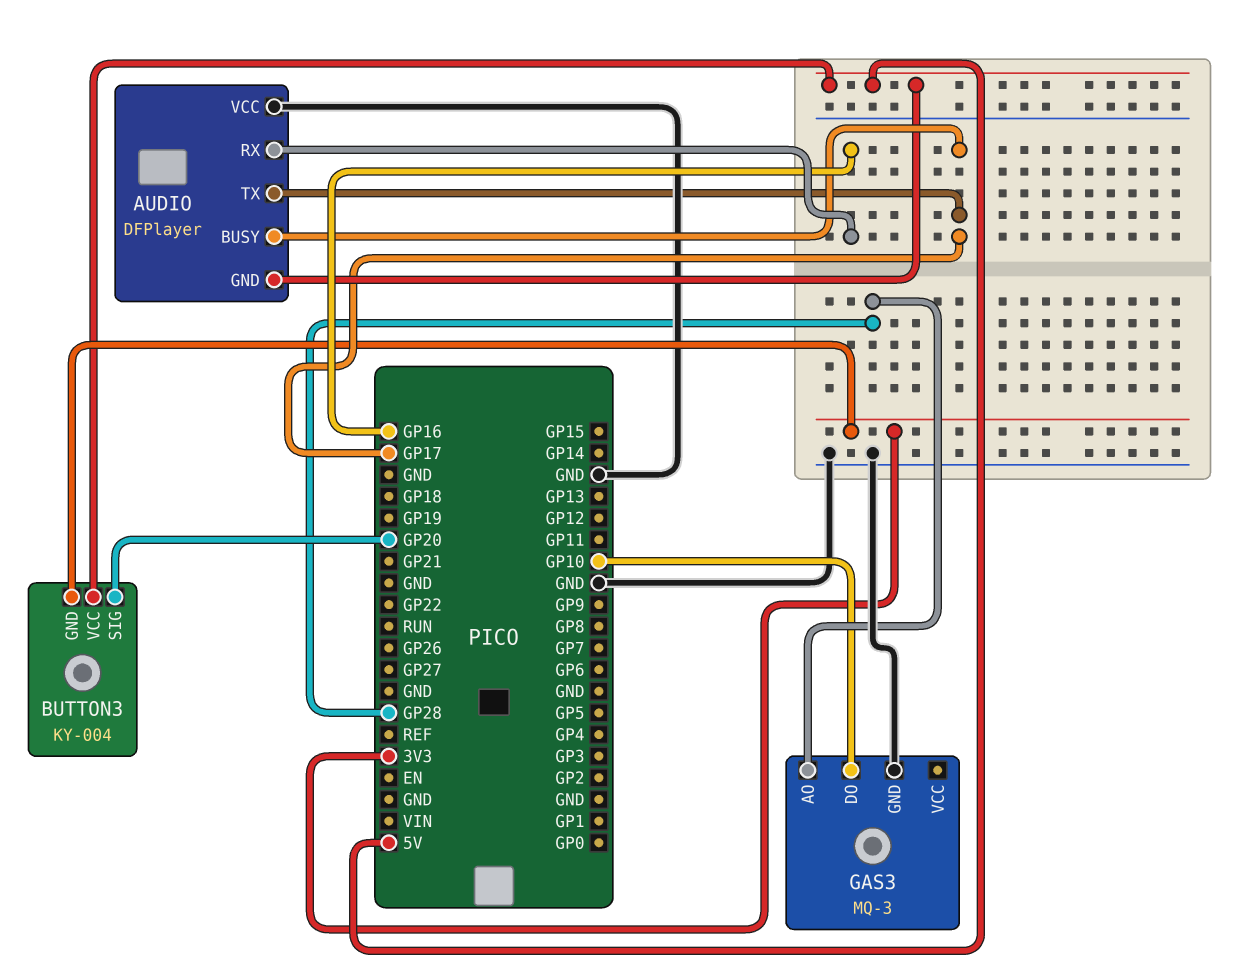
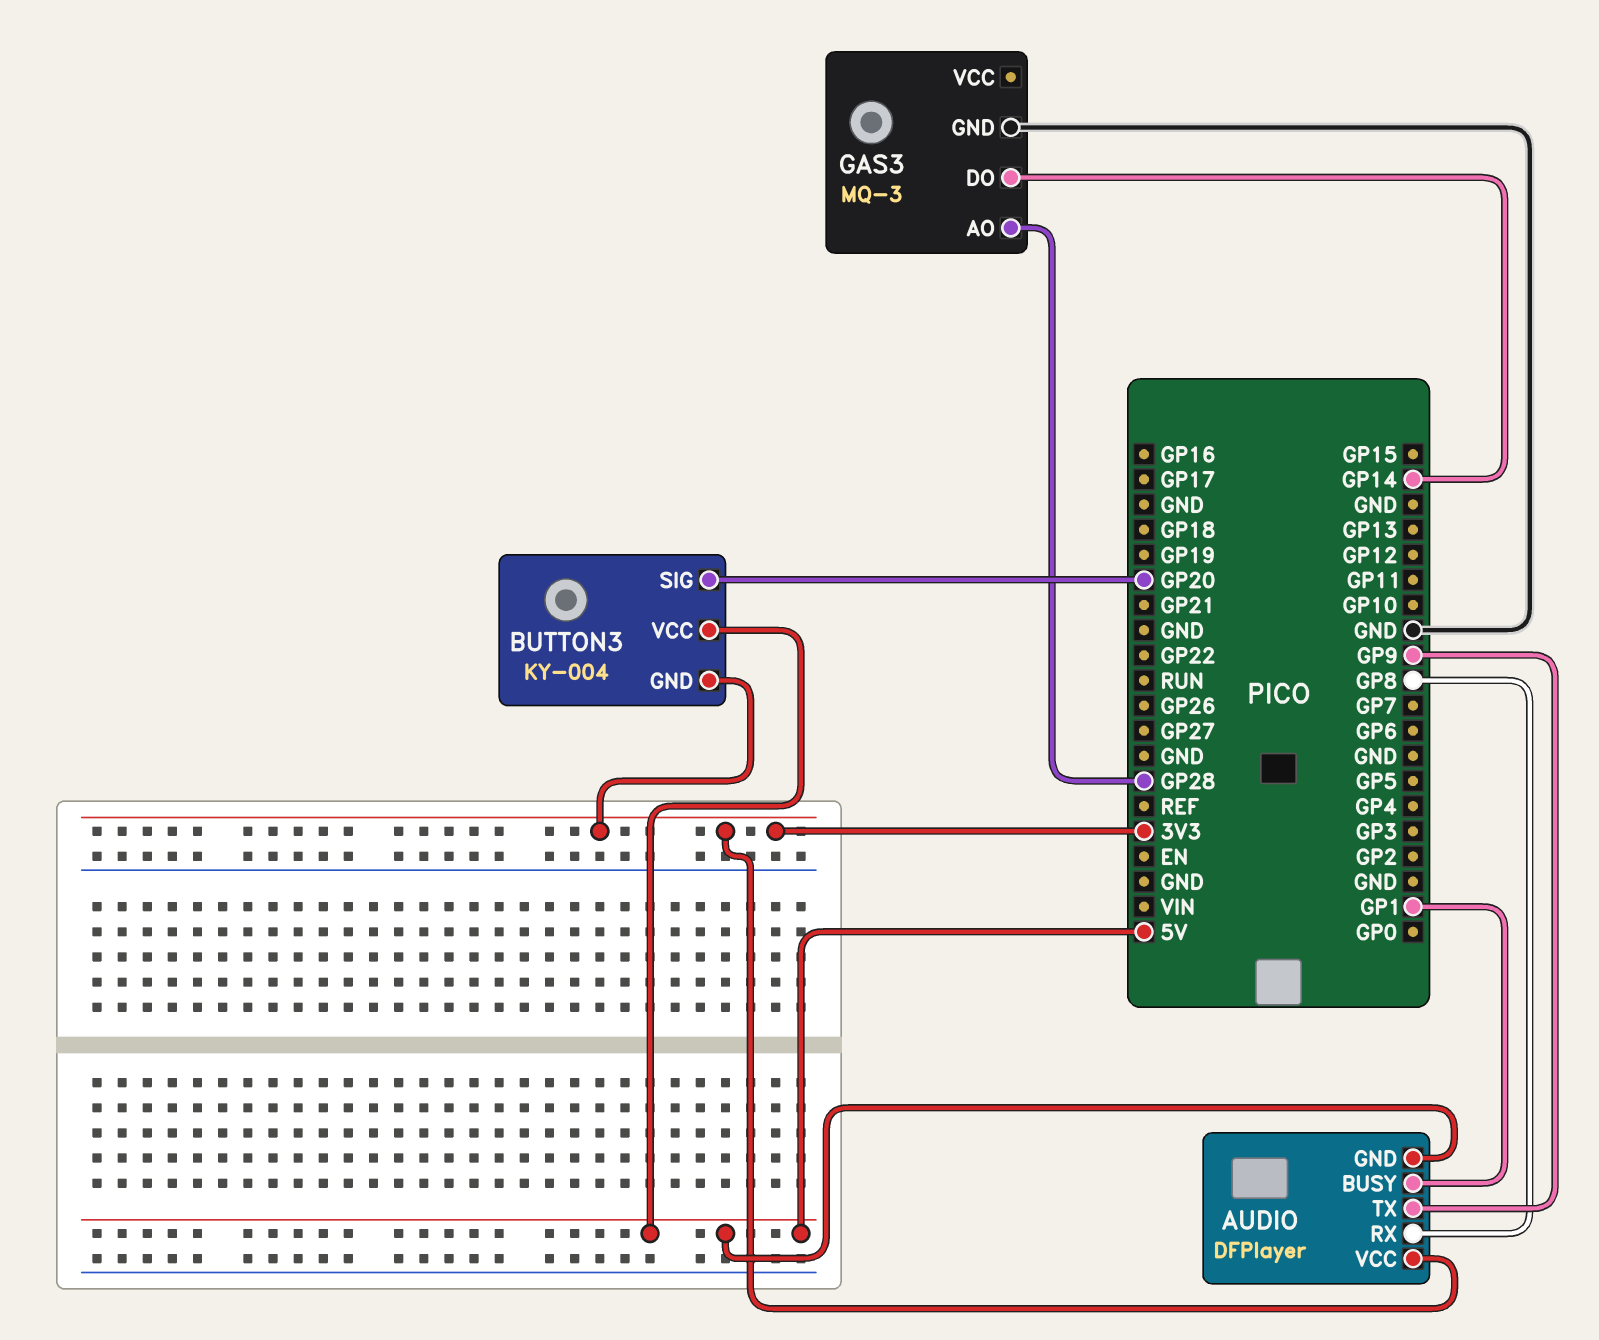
AUDIO pin BUSY: GP17 -> GP1
AUDIO pin RX: GP16 -> GP8
AUDIO pin TX: GP17 -> GP9
AUDIO pin VCC: GND -> 3V3
GAS3 pin DO: GP10 -> GP14

